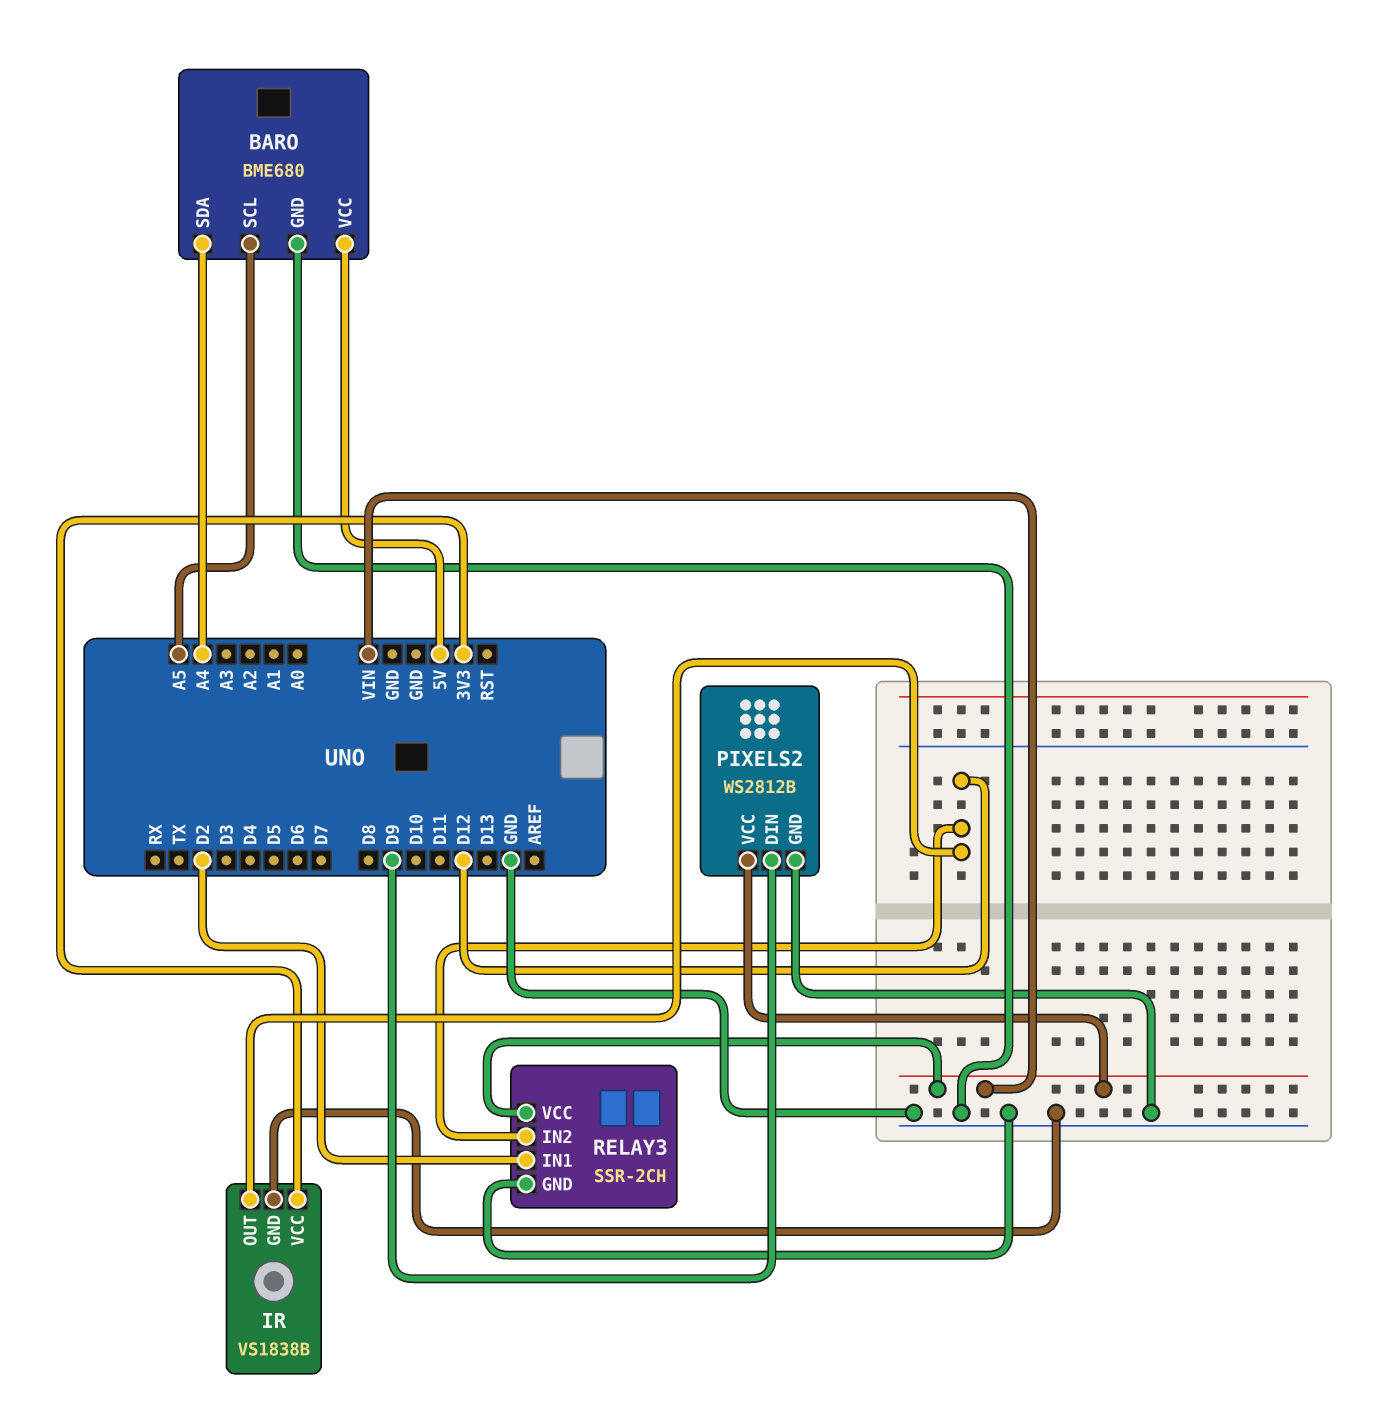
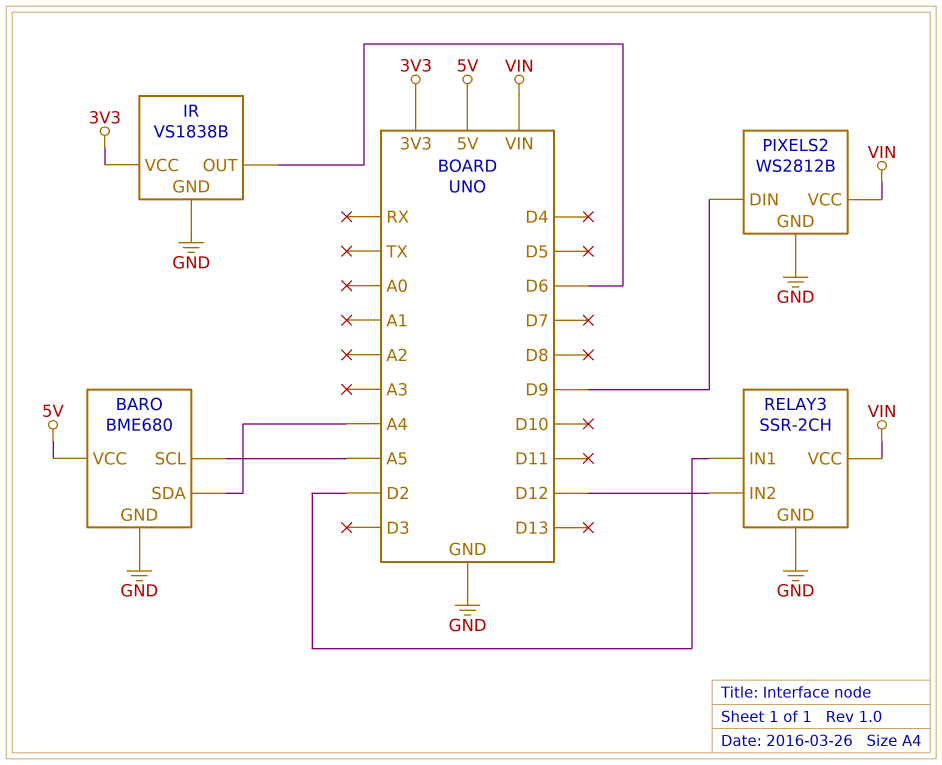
IR pin OUT: D12 -> D6

